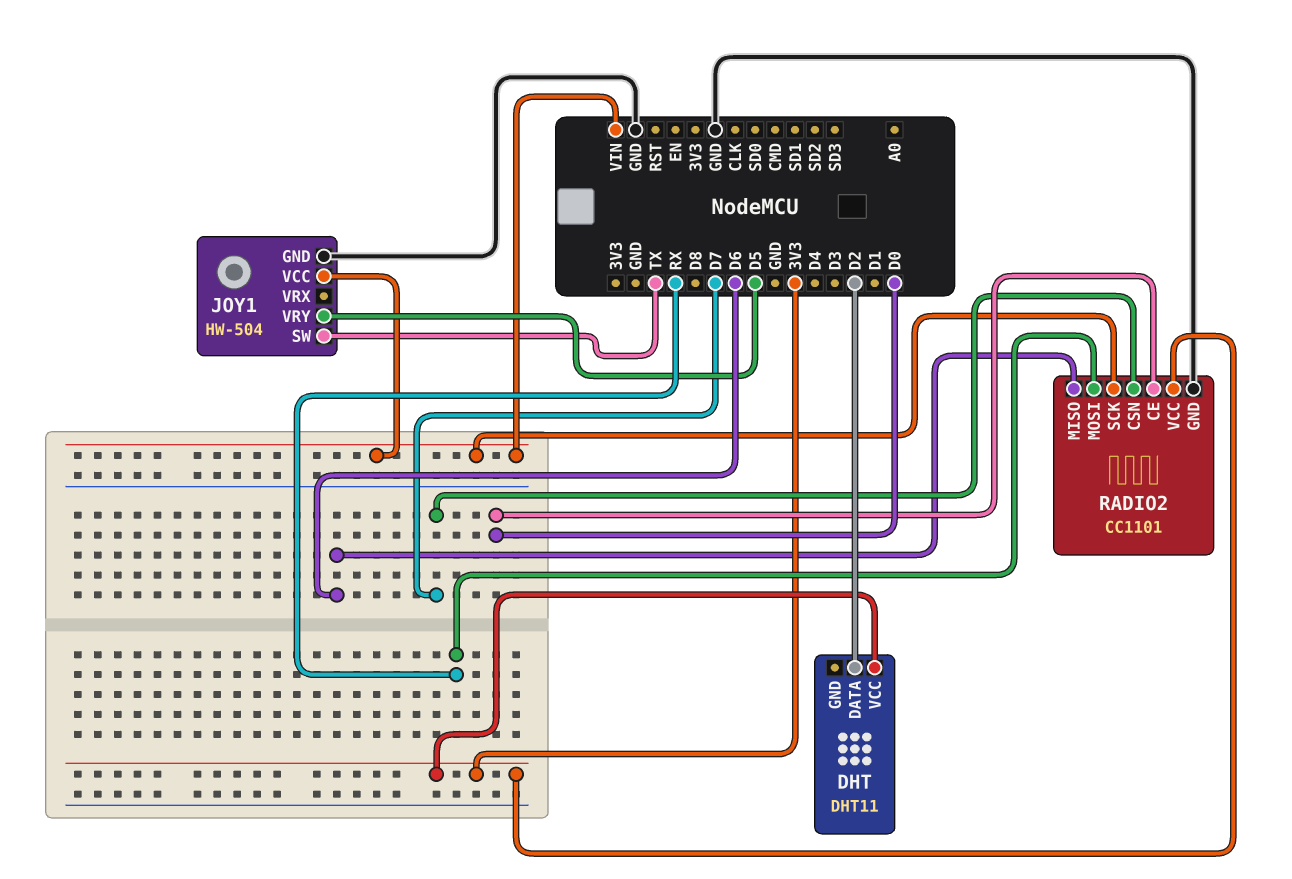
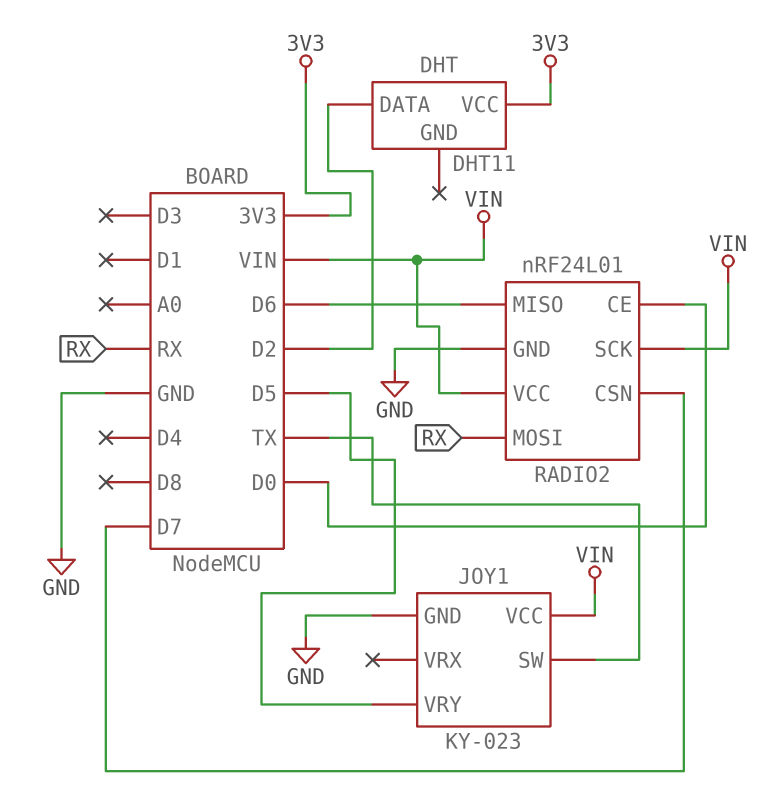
JOY1: HW-504 -> KY-023
RADIO2: CC1101 -> nRF24L01
RADIO2 pin VCC: 3V3 -> VIN

